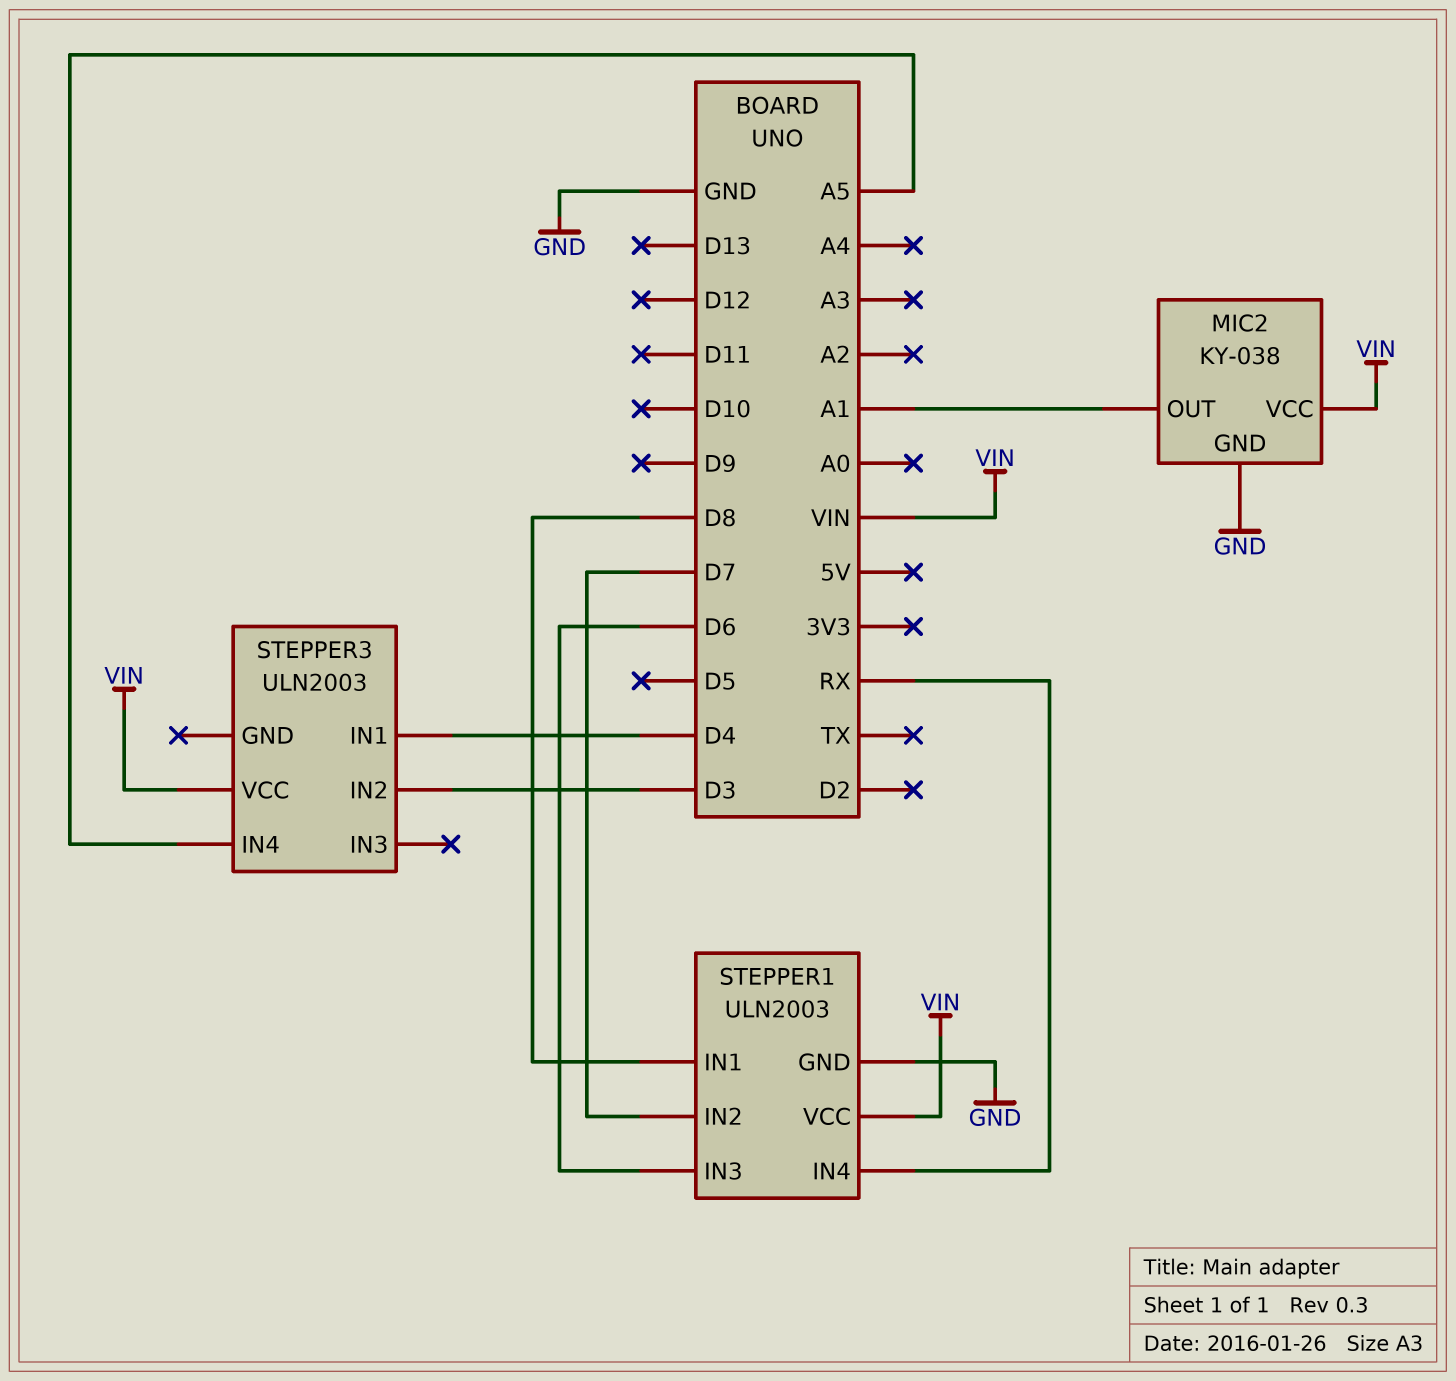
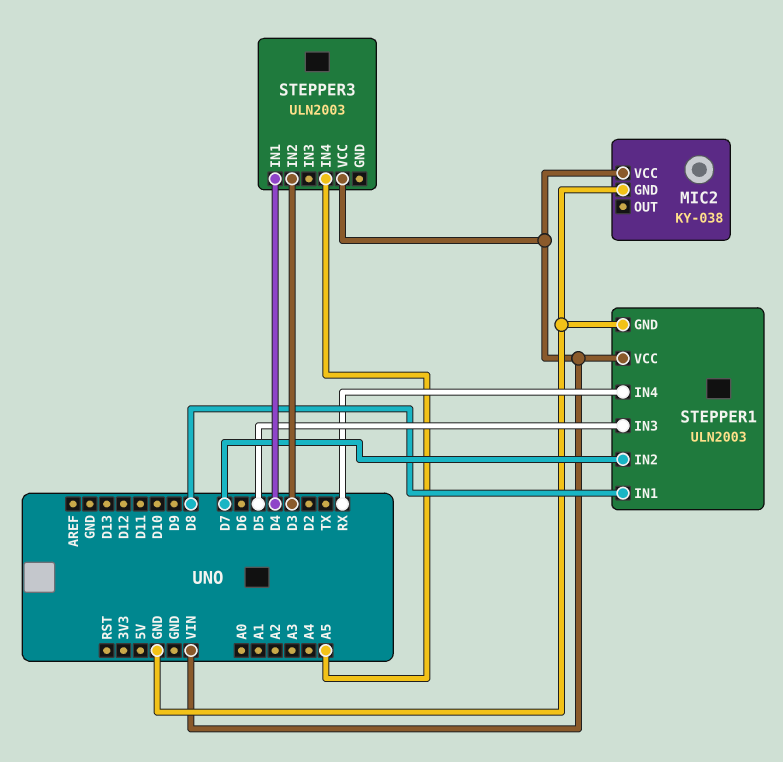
MIC2 pin OUT: A1 -> none
STEPPER1 pin IN3: D6 -> D5

